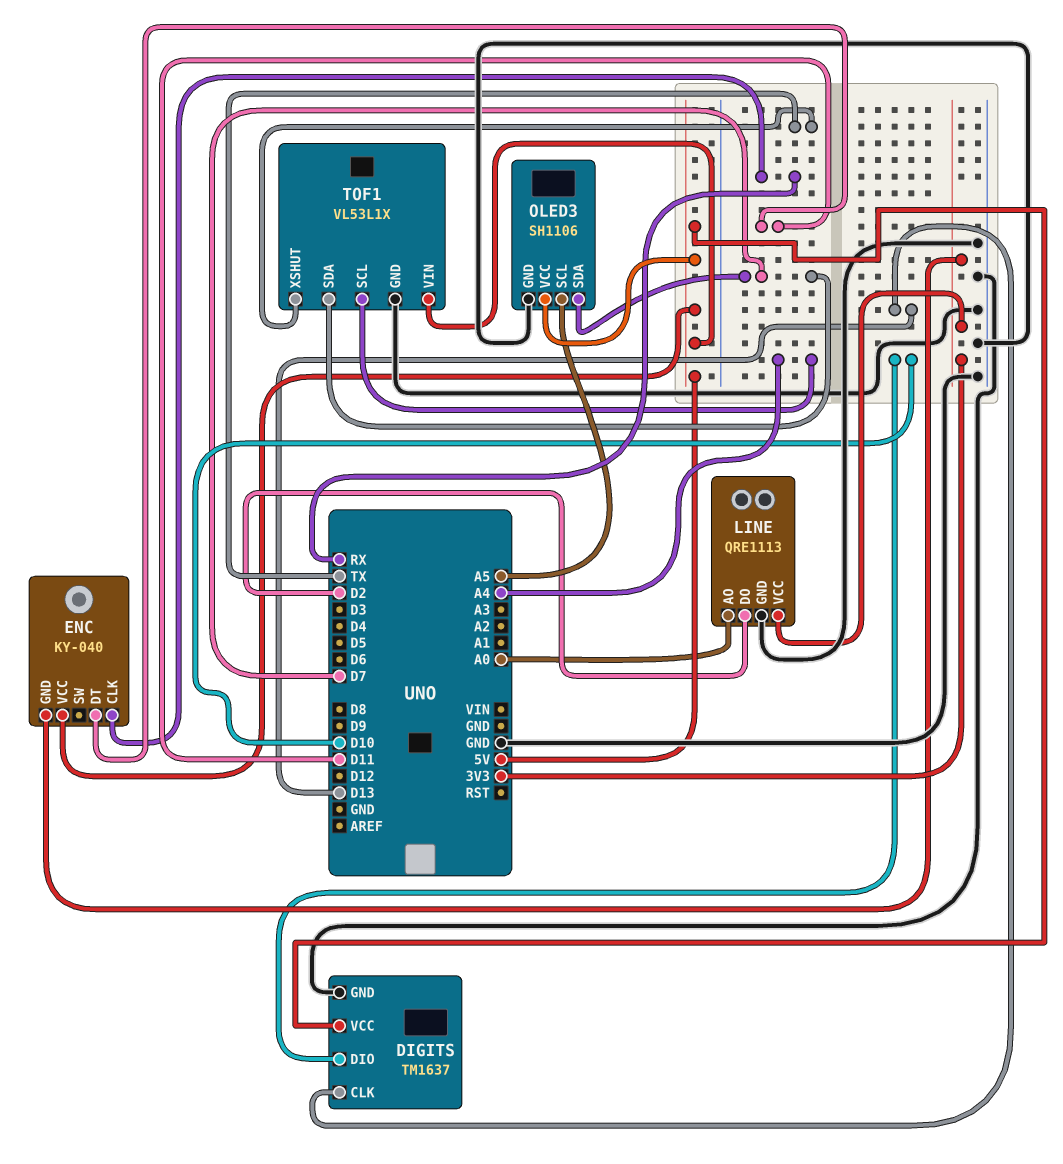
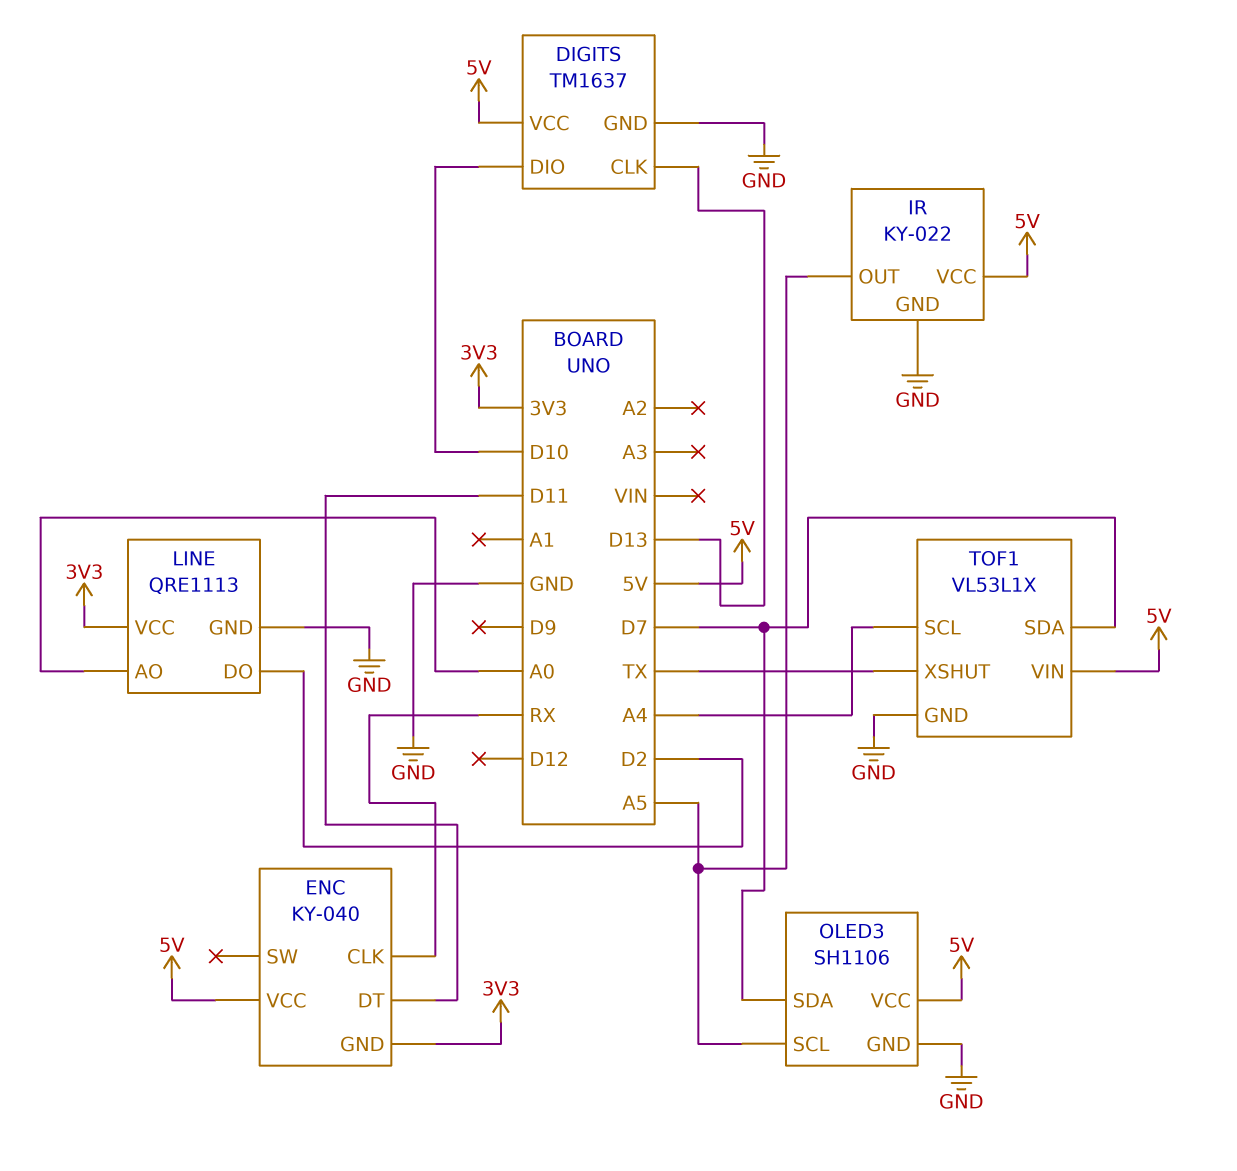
IR: none -> KY-022
IR pin GND: none -> GND
IR pin OUT: none -> A5
IR pin VCC: none -> 5V

